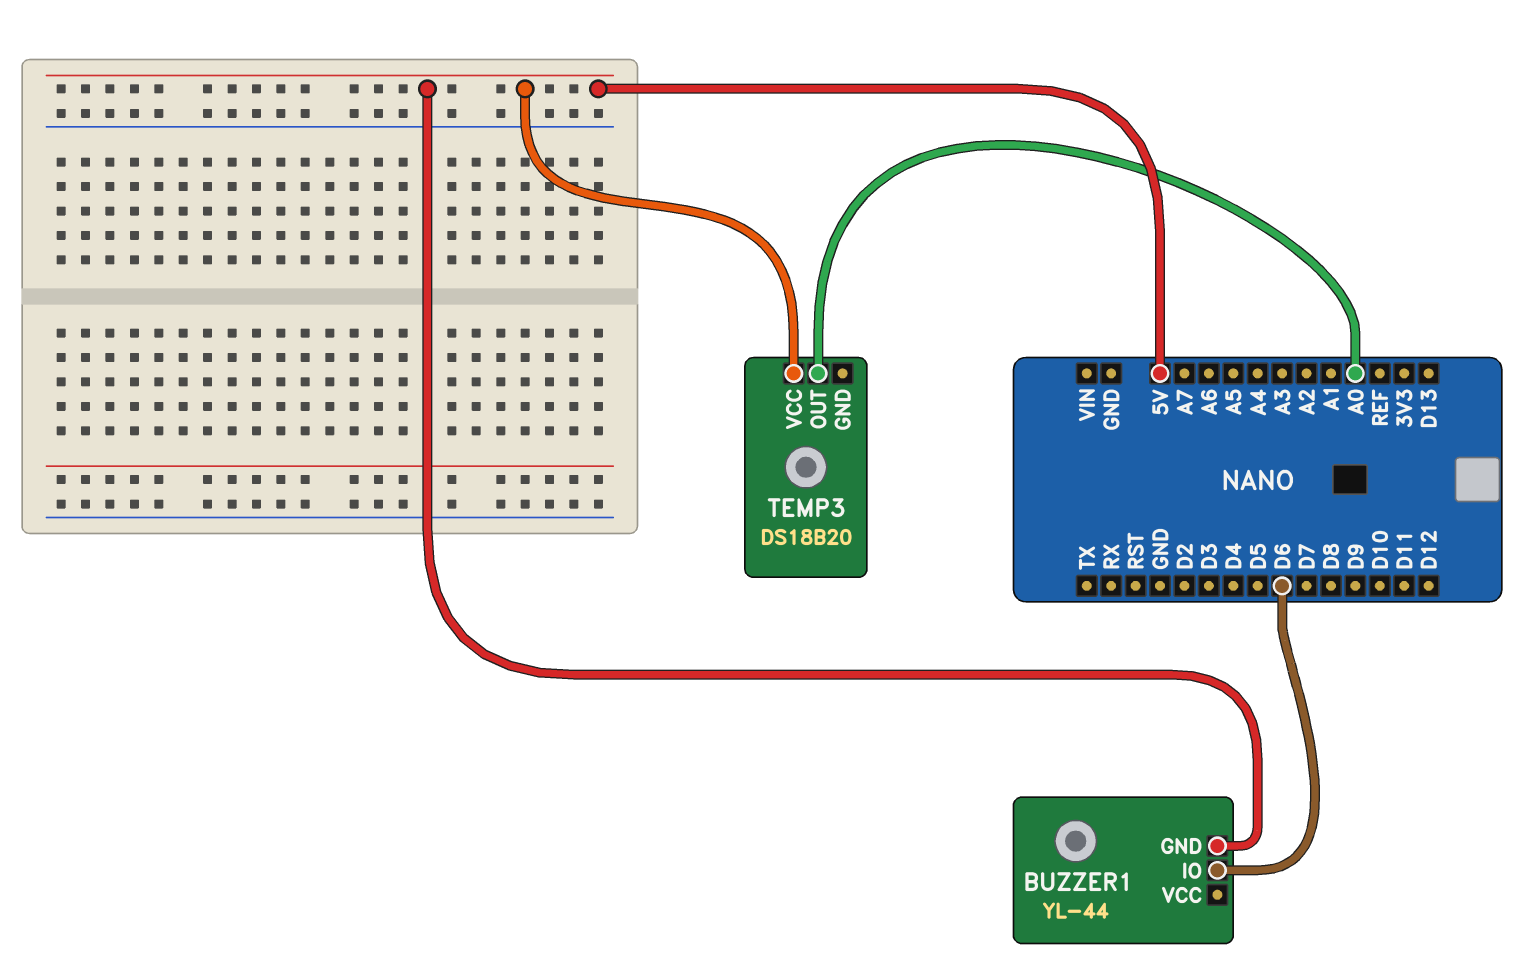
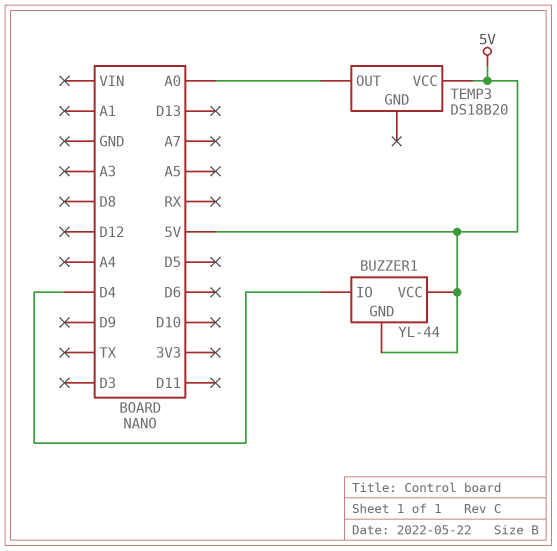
BUZZER1 pin IO: D6 -> D4
BUZZER1 pin VCC: none -> 5V

